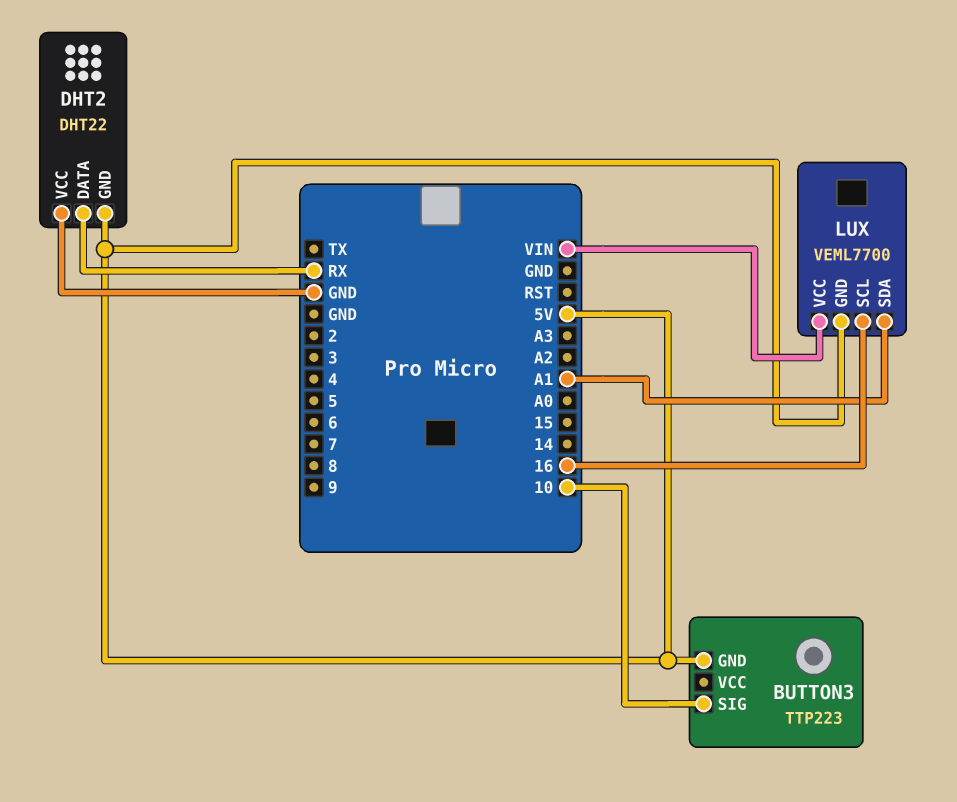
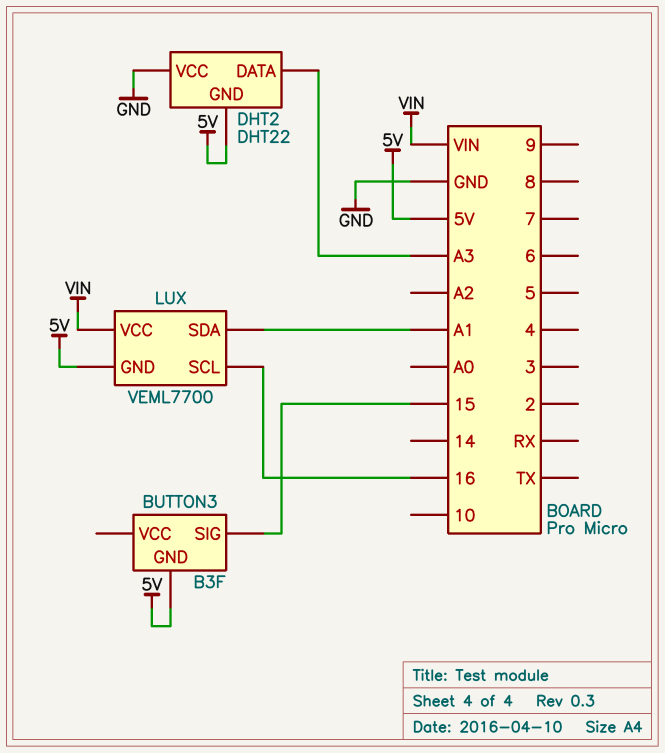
BUTTON3: TTP223 -> B3F
BUTTON3 pin SIG: 10 -> 15
DHT2 pin DATA: RX -> A3

